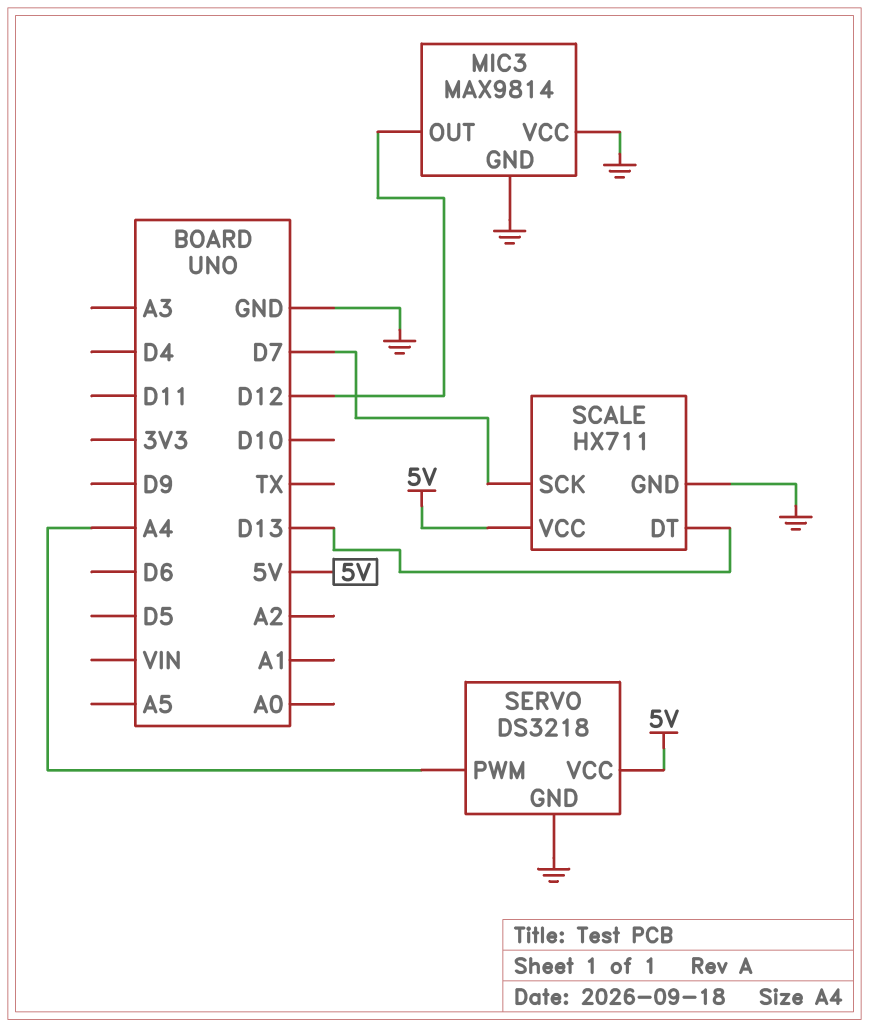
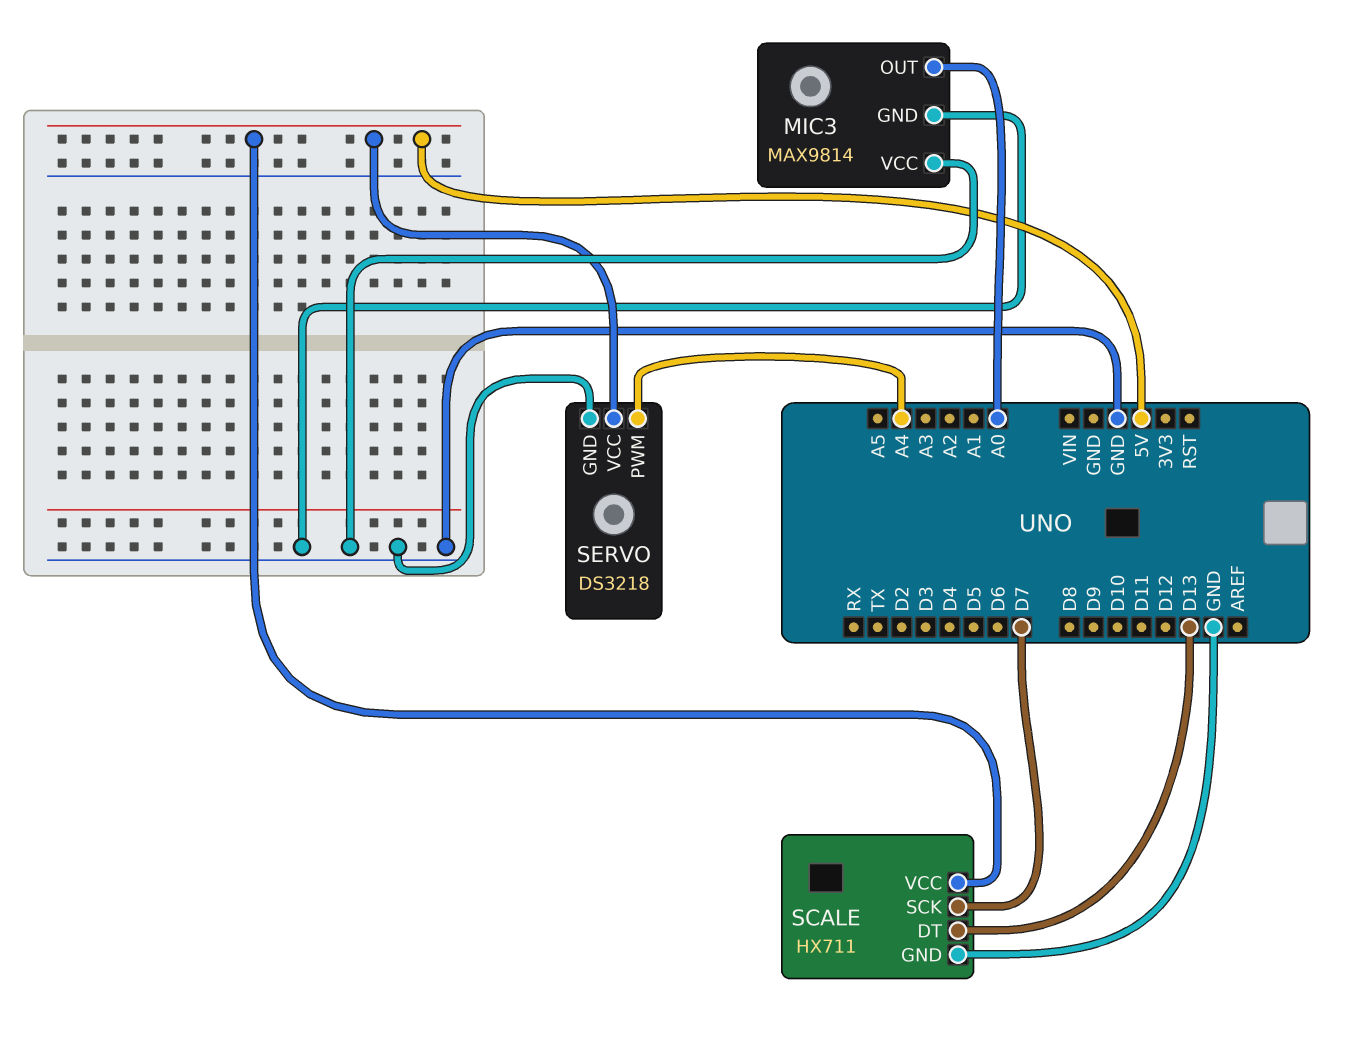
MIC3 pin OUT: D12 -> A0

